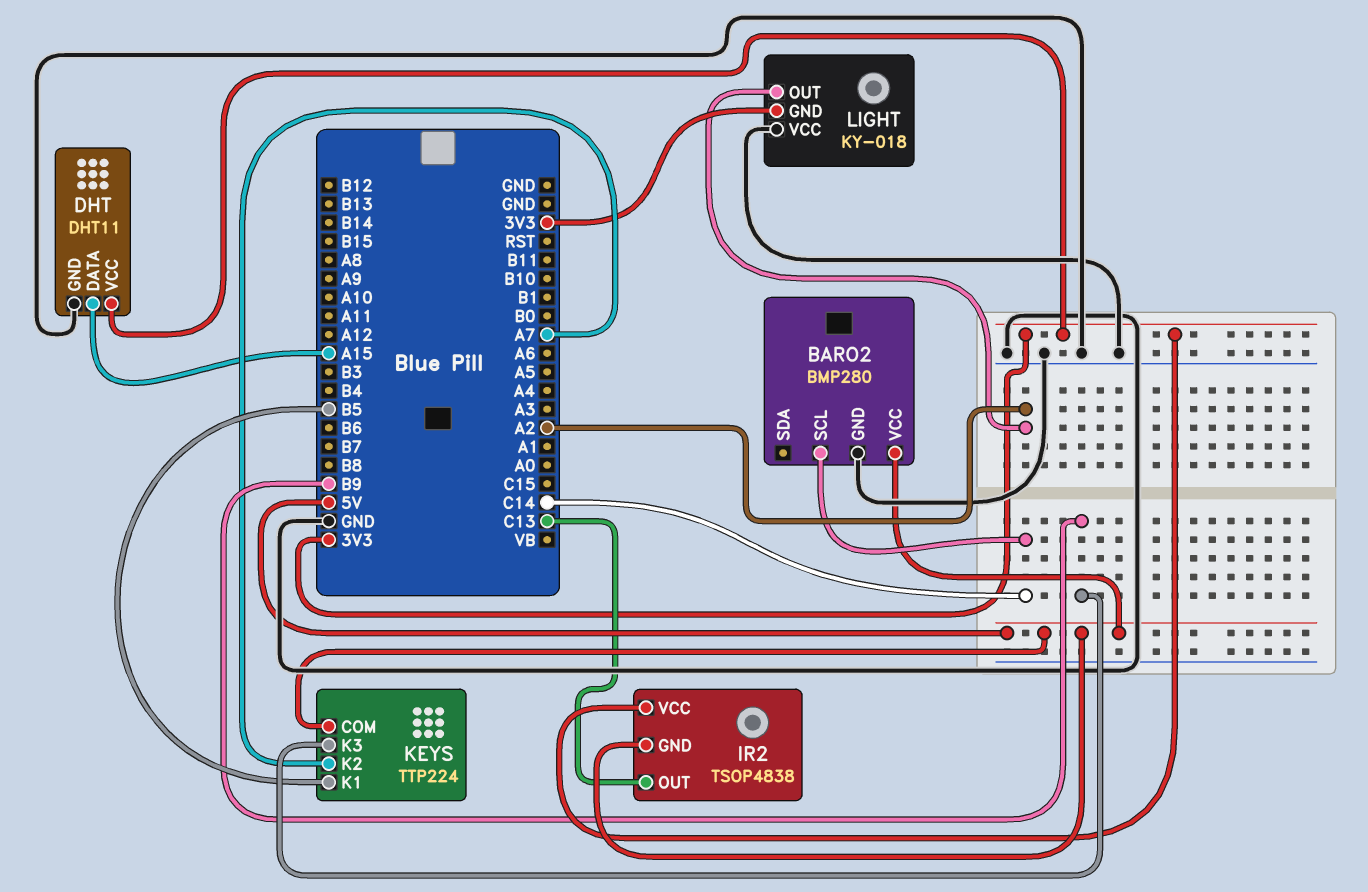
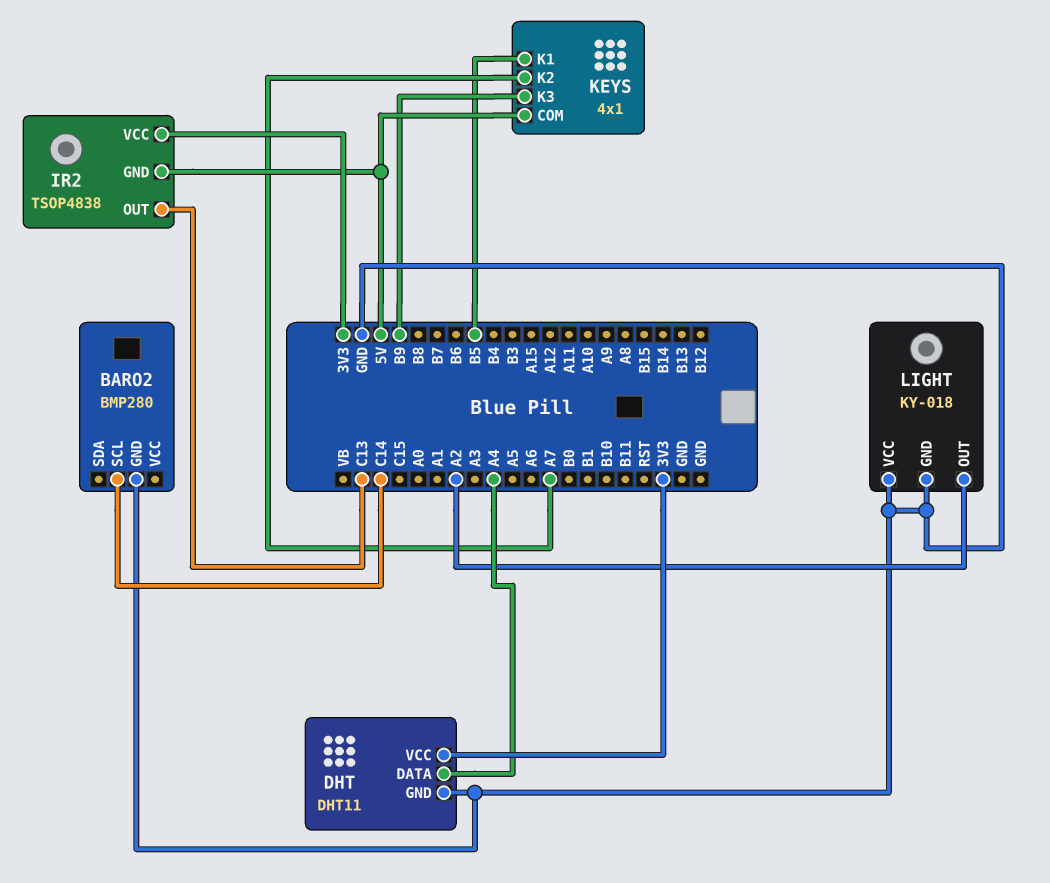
BARO2 pin VCC: 5V -> none
DHT pin DATA: A15 -> A4
KEYS: TTP224 -> 4x1
LIGHT pin GND: 3V3 -> GND

